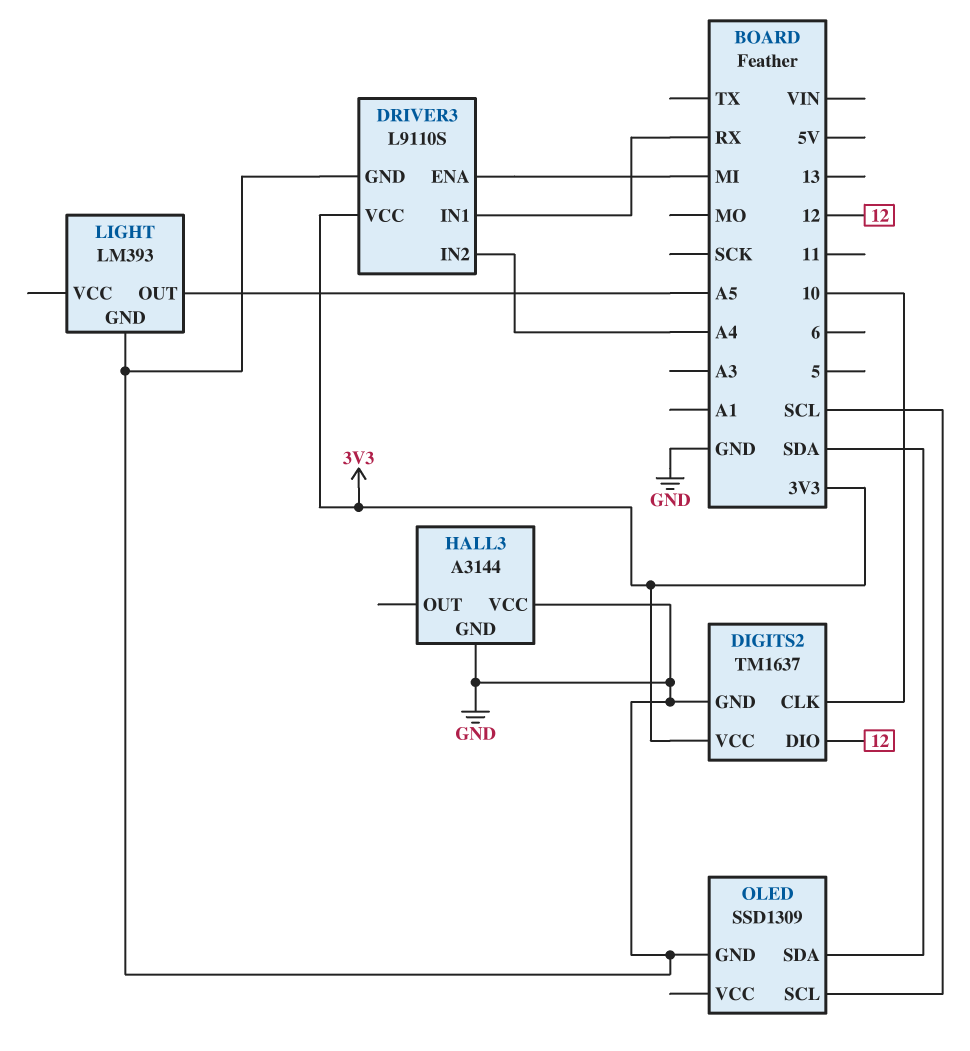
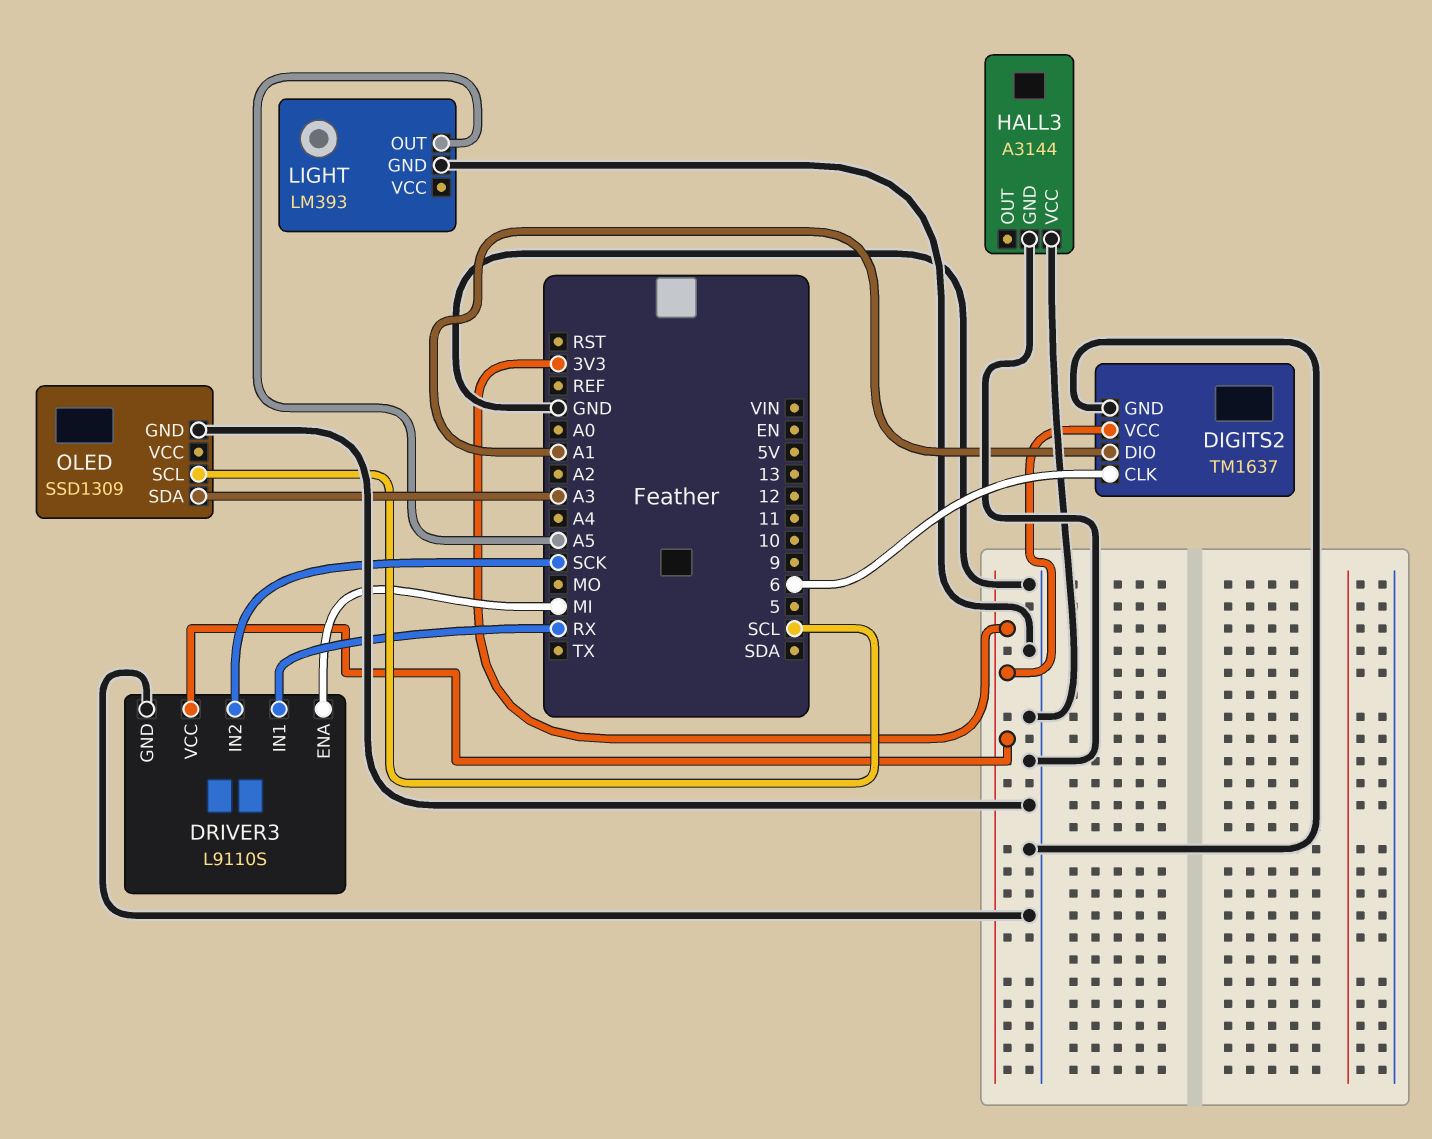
DIGITS2 pin CLK: 10 -> 6
DIGITS2 pin DIO: 12 -> A1
DRIVER3 pin IN2: A4 -> SCK
OLED pin SDA: SDA -> A3

